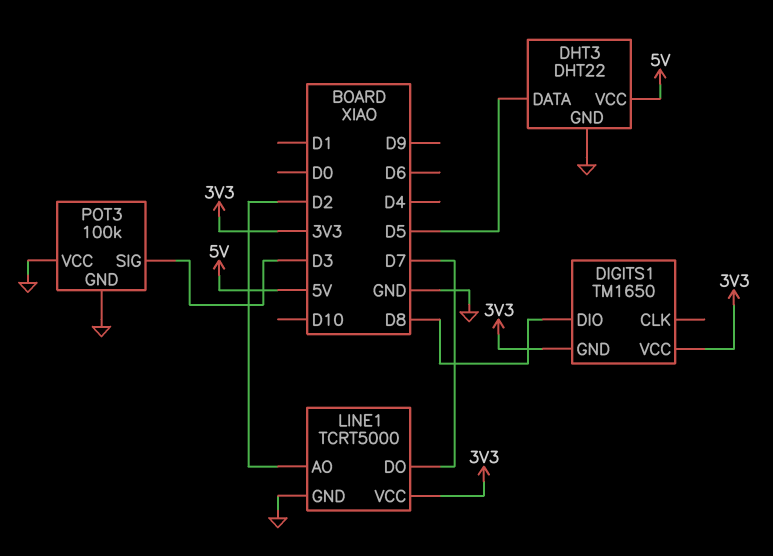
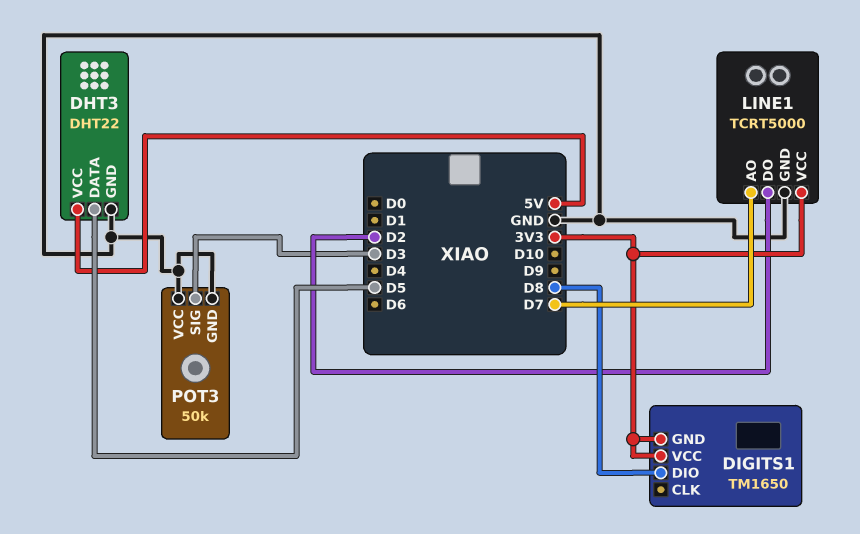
LINE1 pin AO: D2 -> D7
LINE1 pin DO: D7 -> D2
POT3: 100k -> 50k

